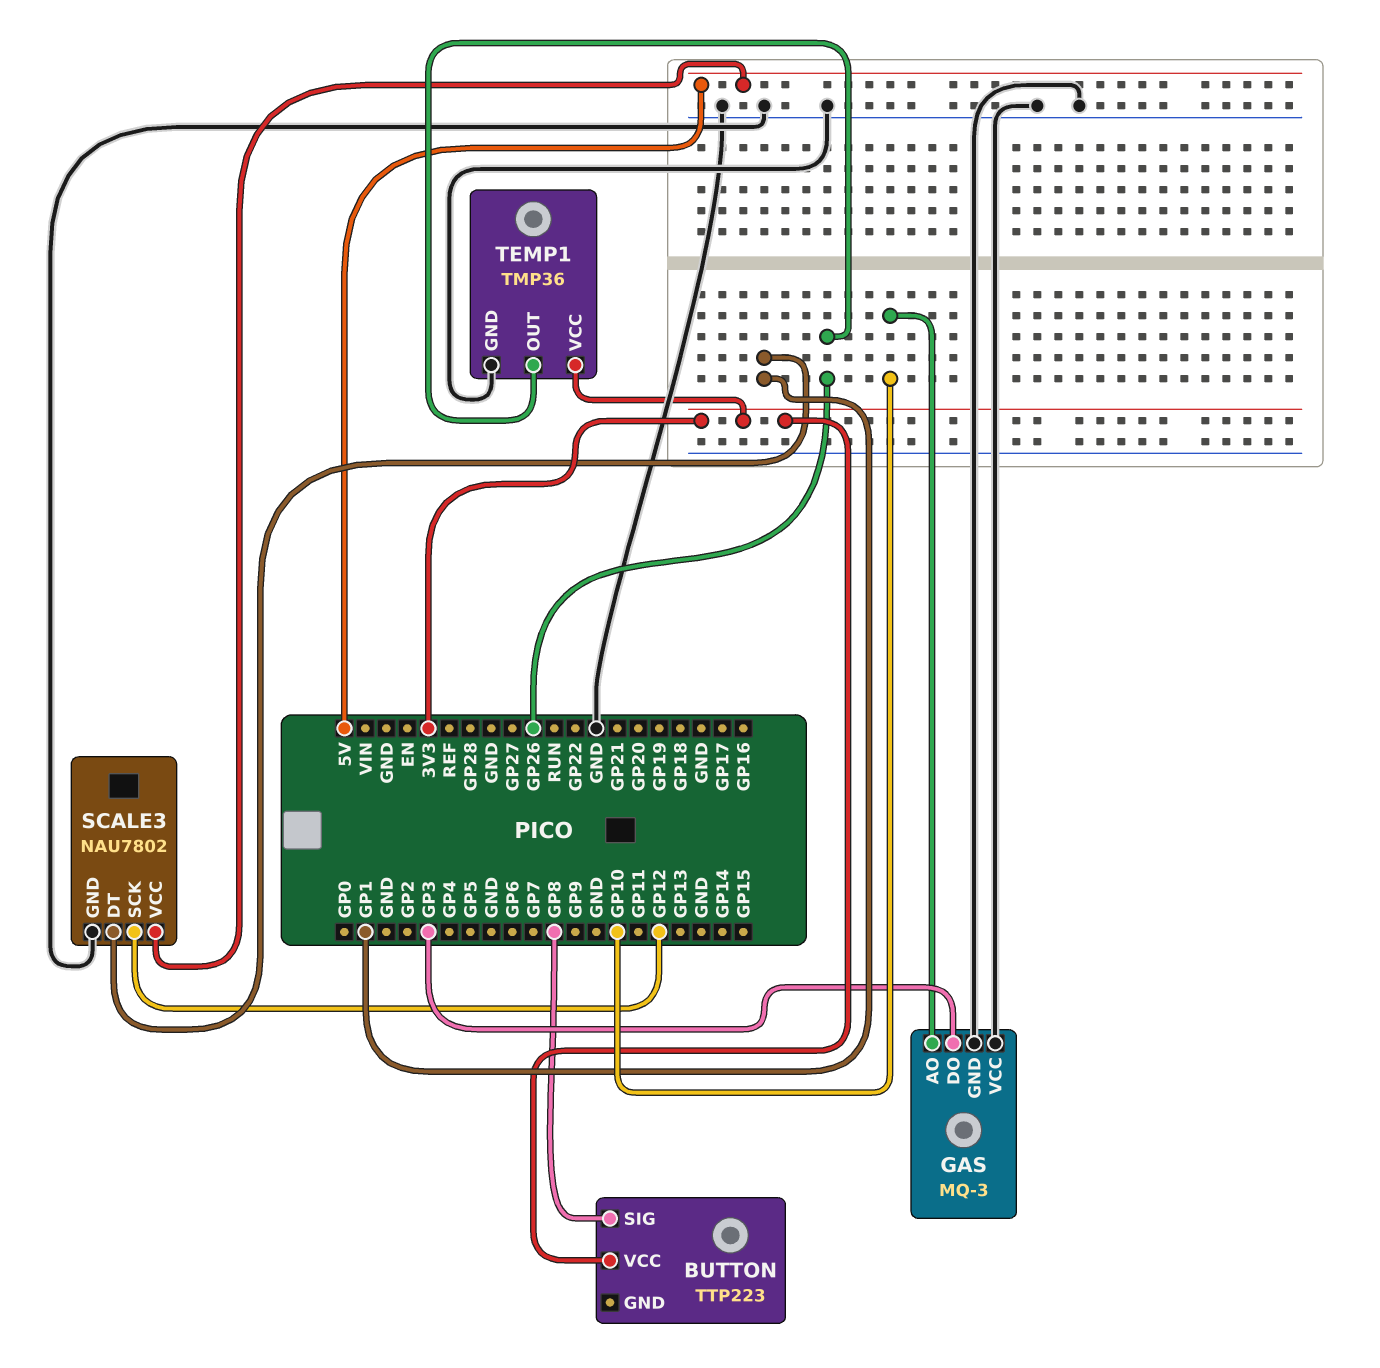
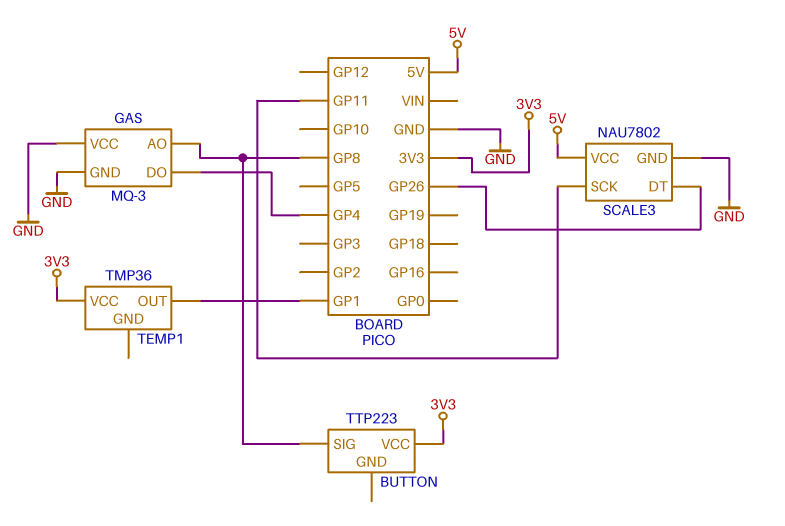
GAS pin AO: GP10 -> GP8
GAS pin DO: GP3 -> GP4
SCALE3 pin DT: GP1 -> GP26
SCALE3 pin SCK: GP12 -> GP11
TEMP1 pin GND: GND -> none
TEMP1 pin OUT: GP26 -> GP1

